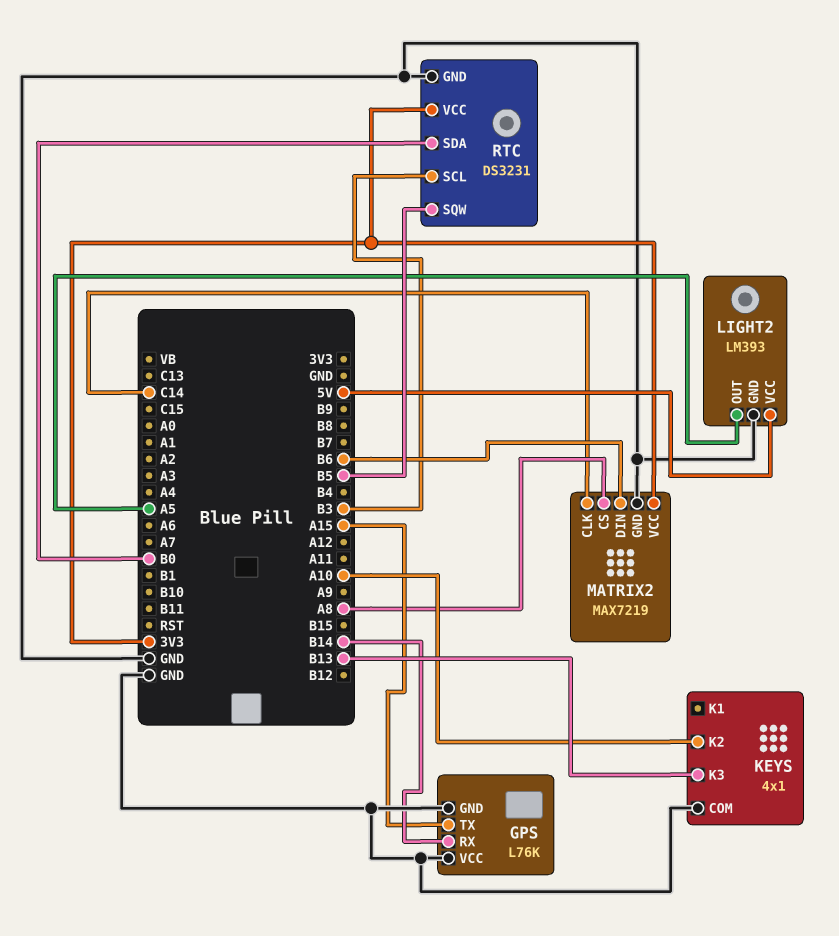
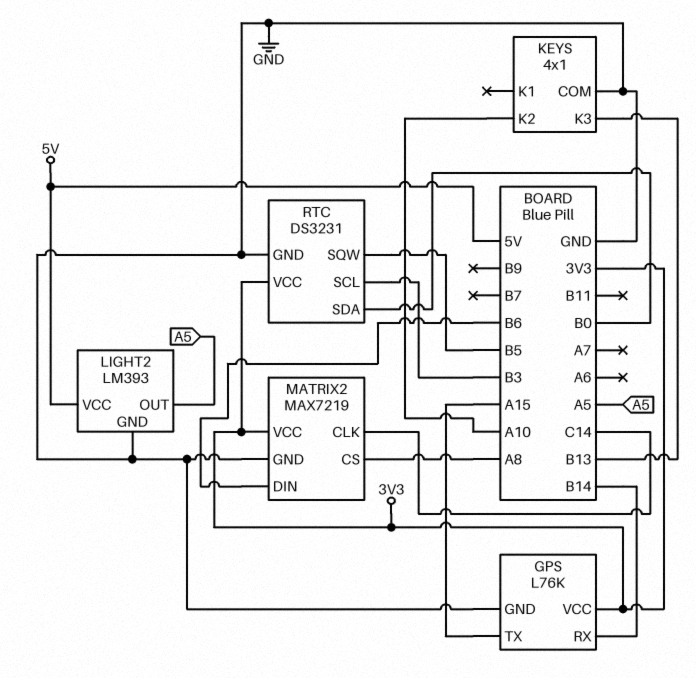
GPS pin VCC: GND -> 3V3

